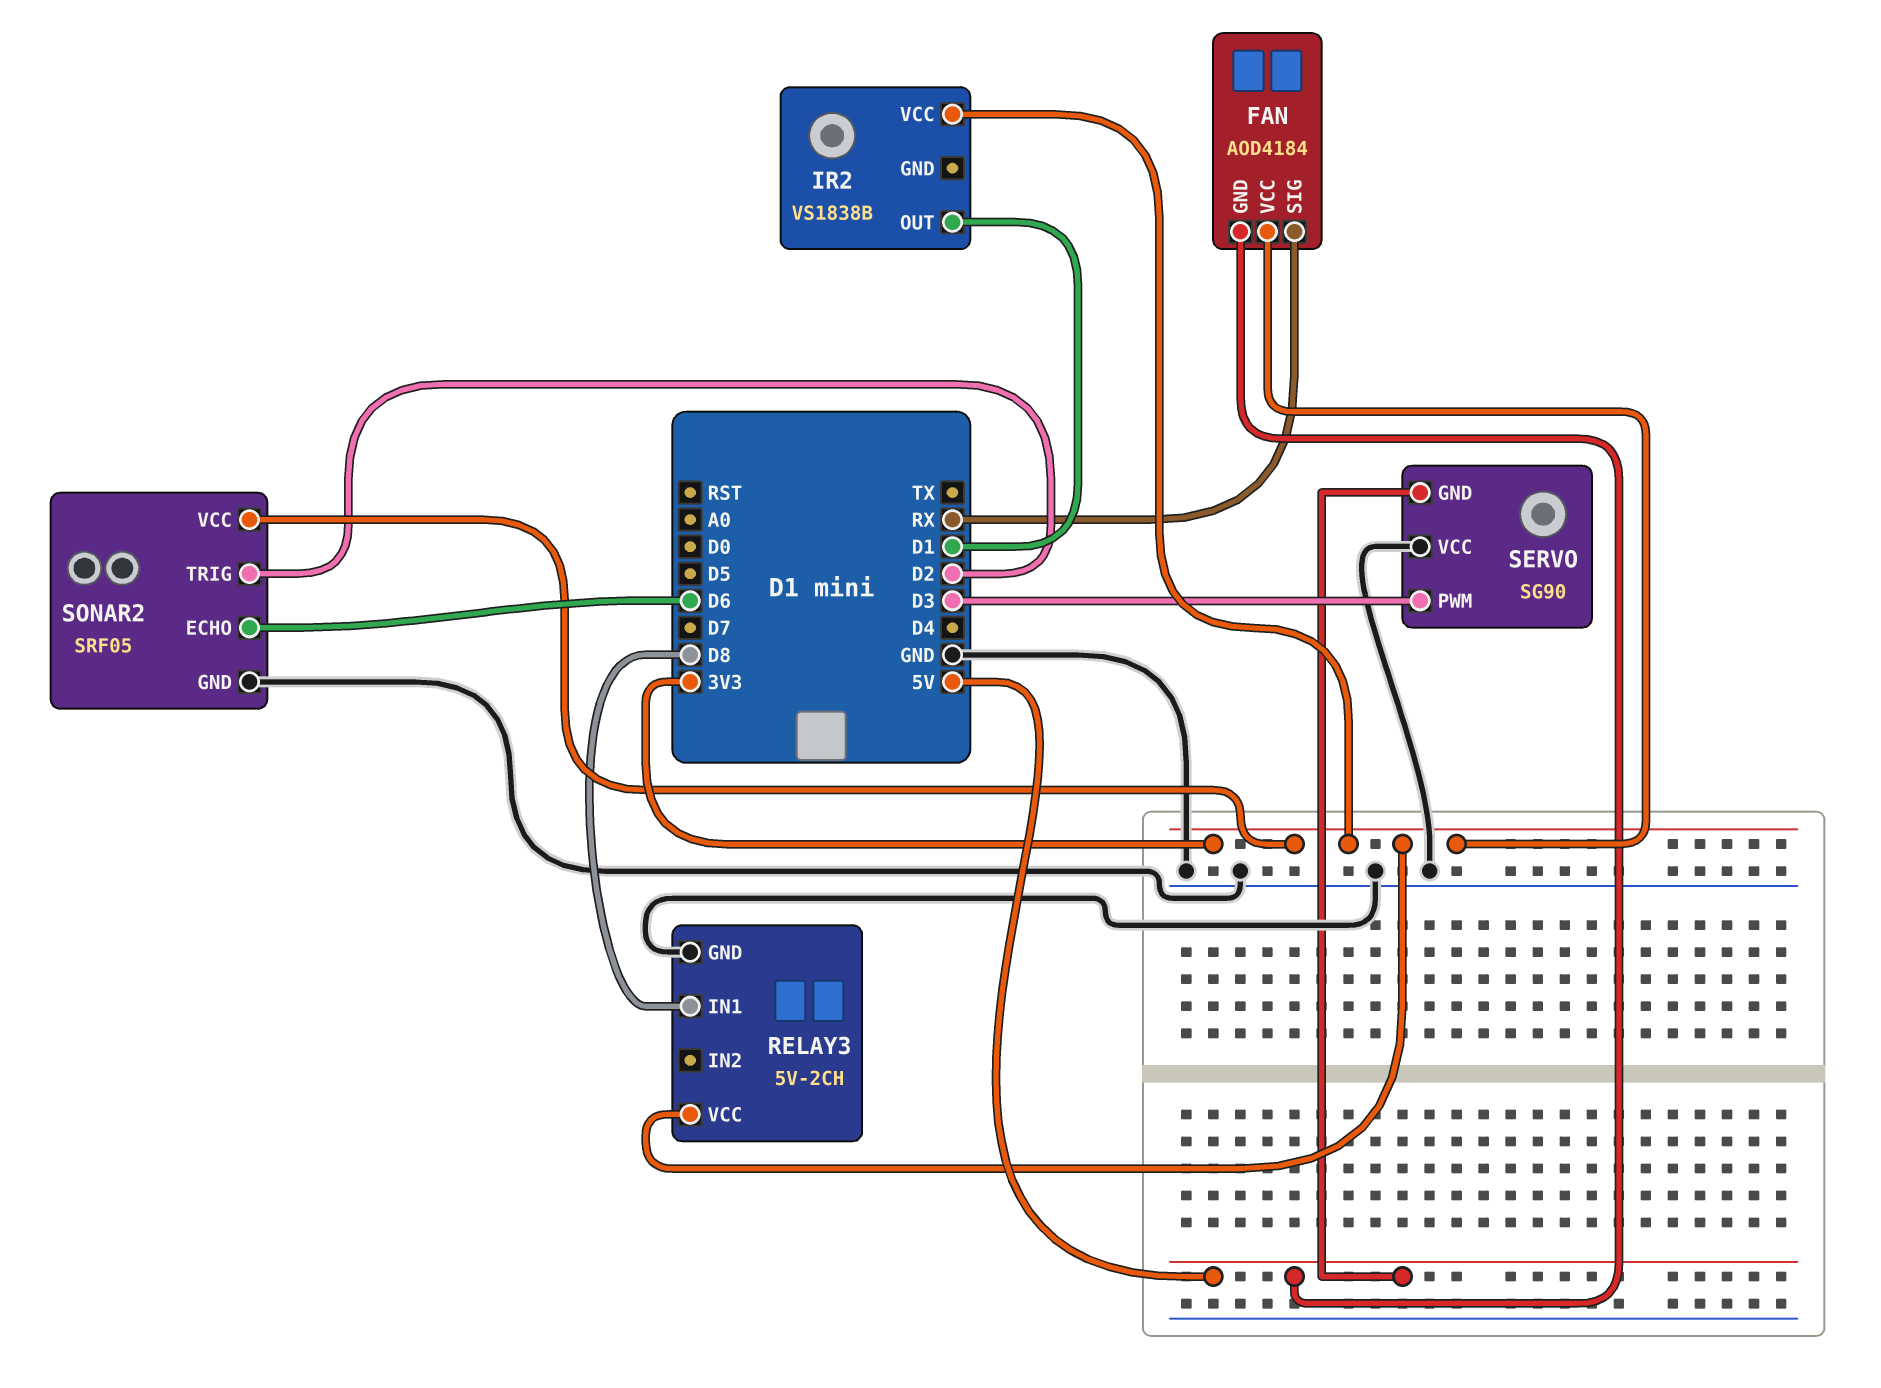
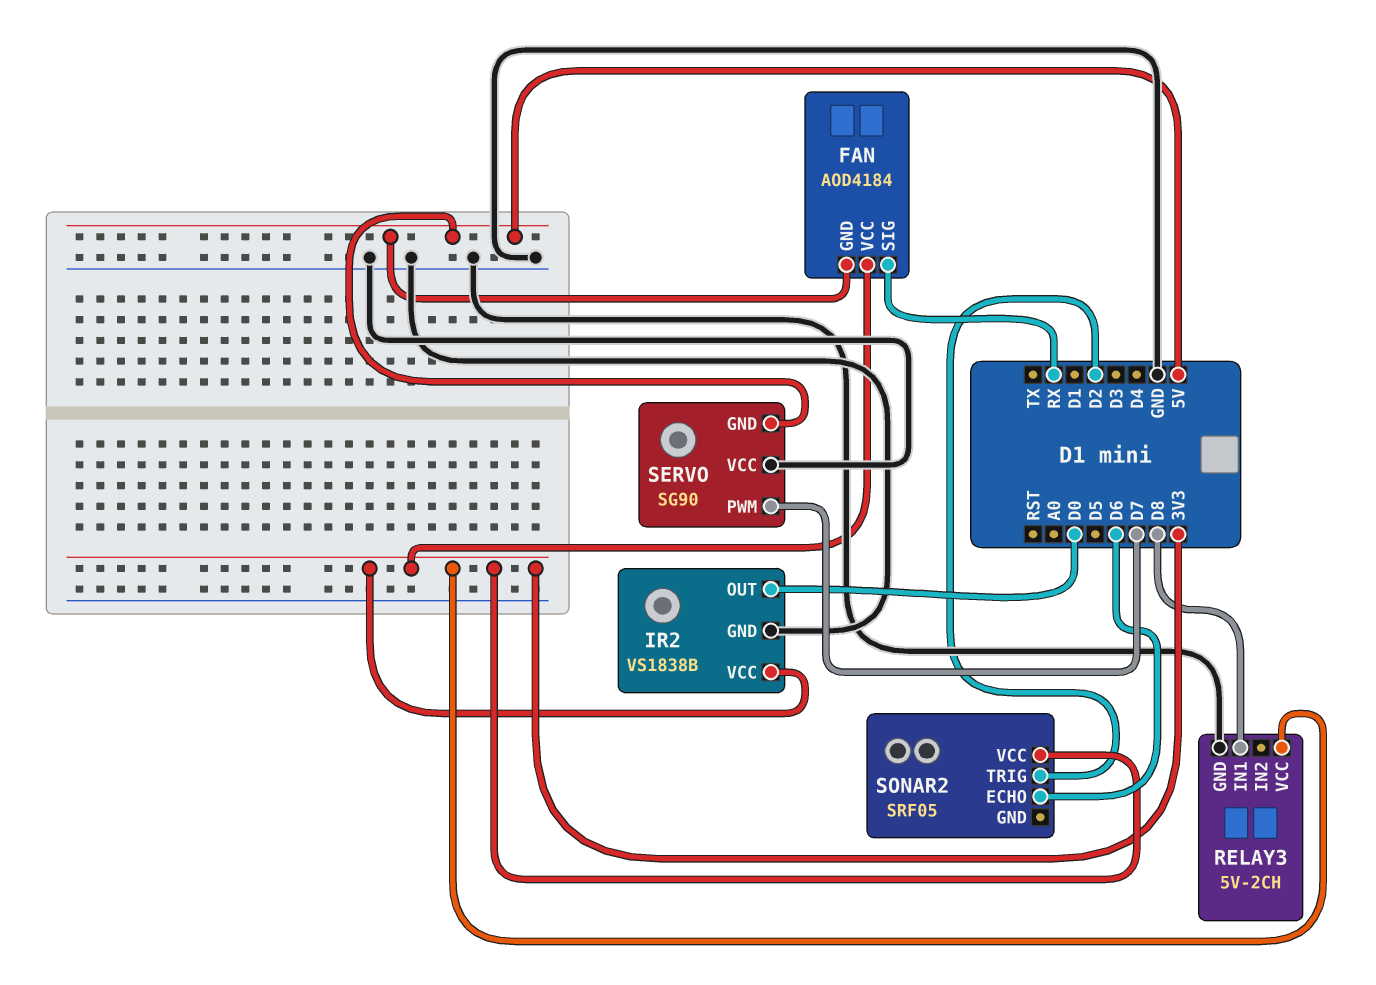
IR2 pin GND: none -> GND
IR2 pin OUT: D1 -> D0
SERVO pin PWM: D3 -> D7
SONAR2 pin GND: GND -> none

